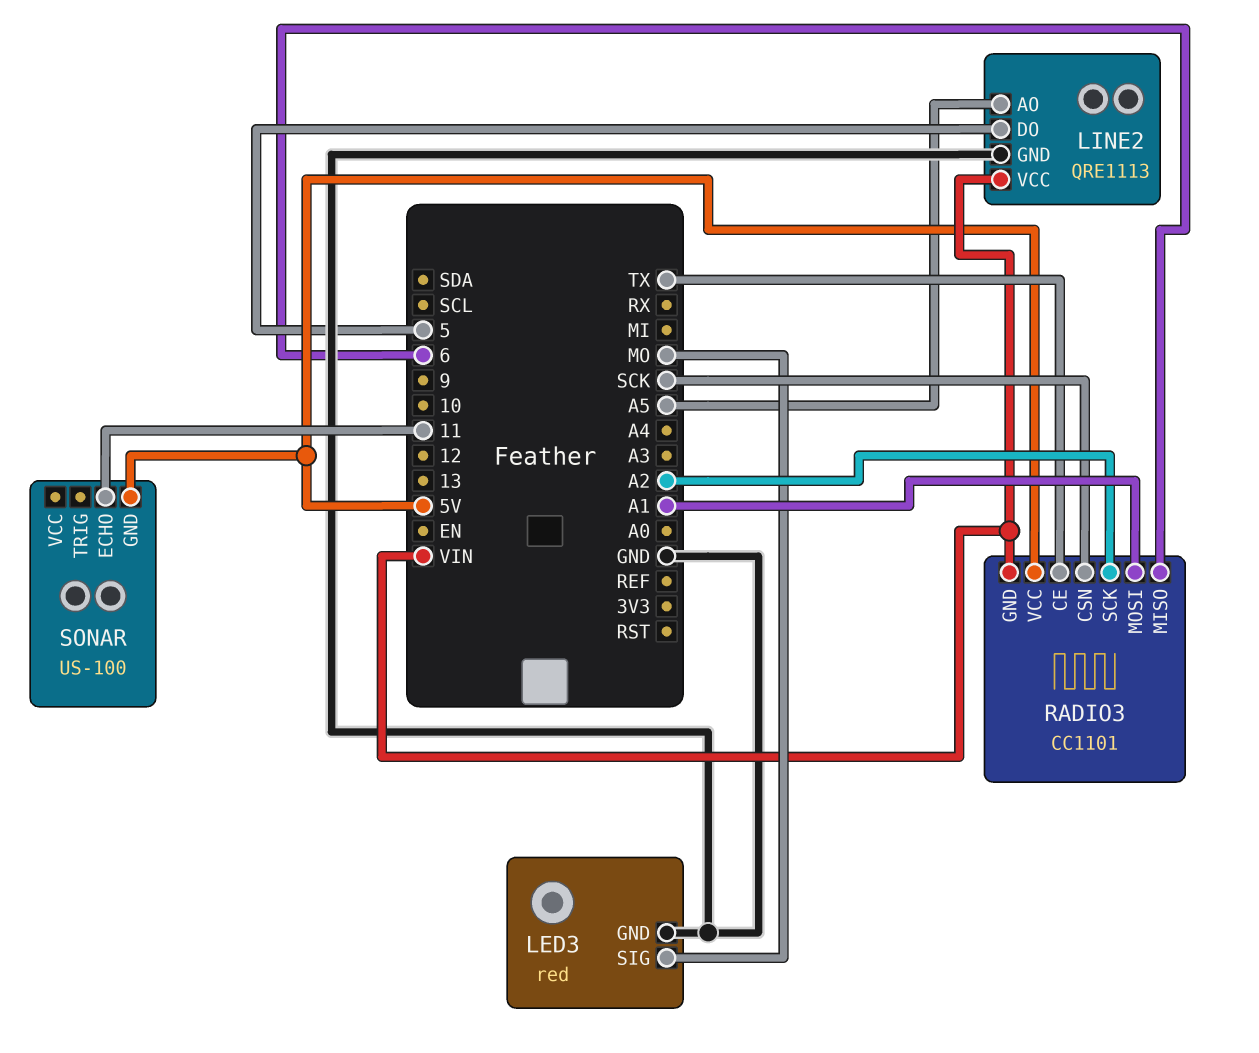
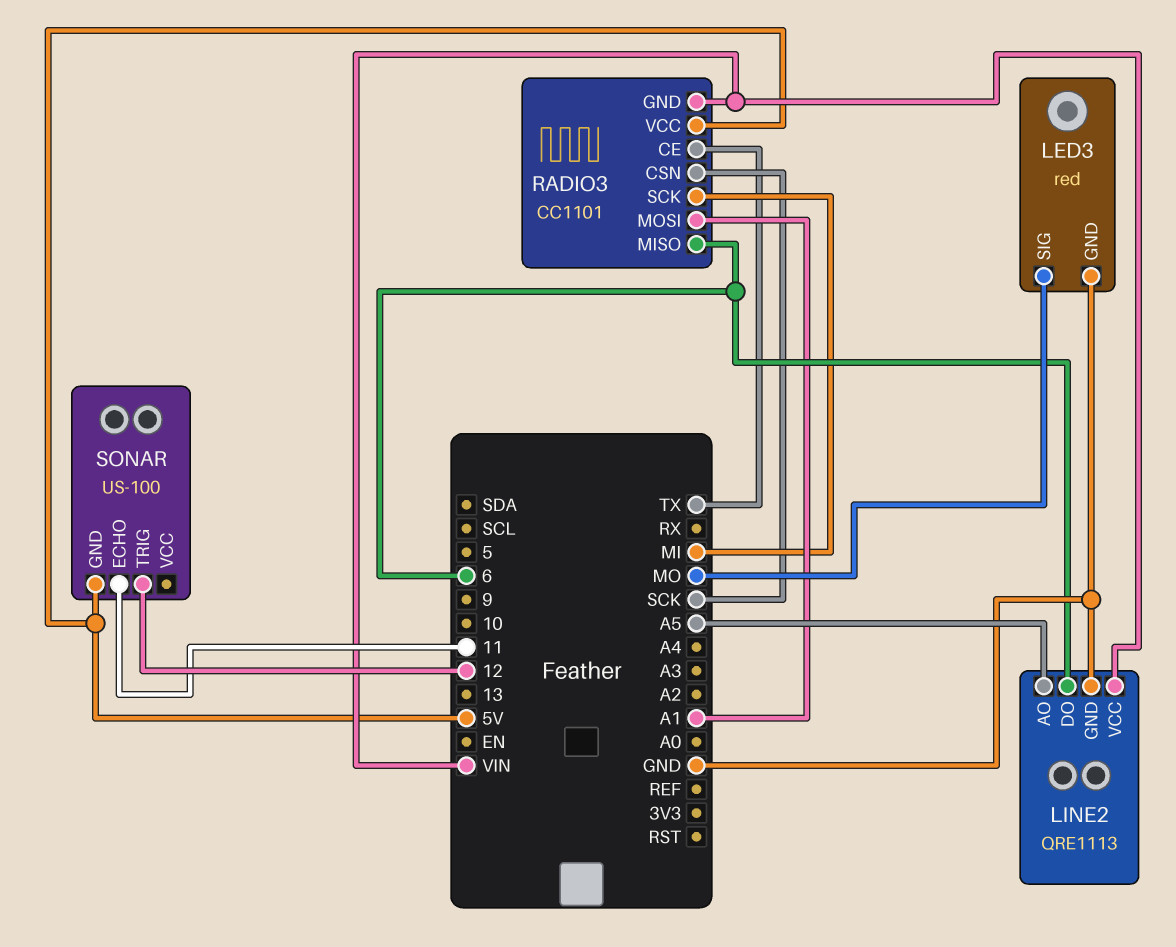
LINE2 pin DO: 5 -> 6
RADIO3 pin SCK: A2 -> MI
SONAR pin TRIG: none -> 12

